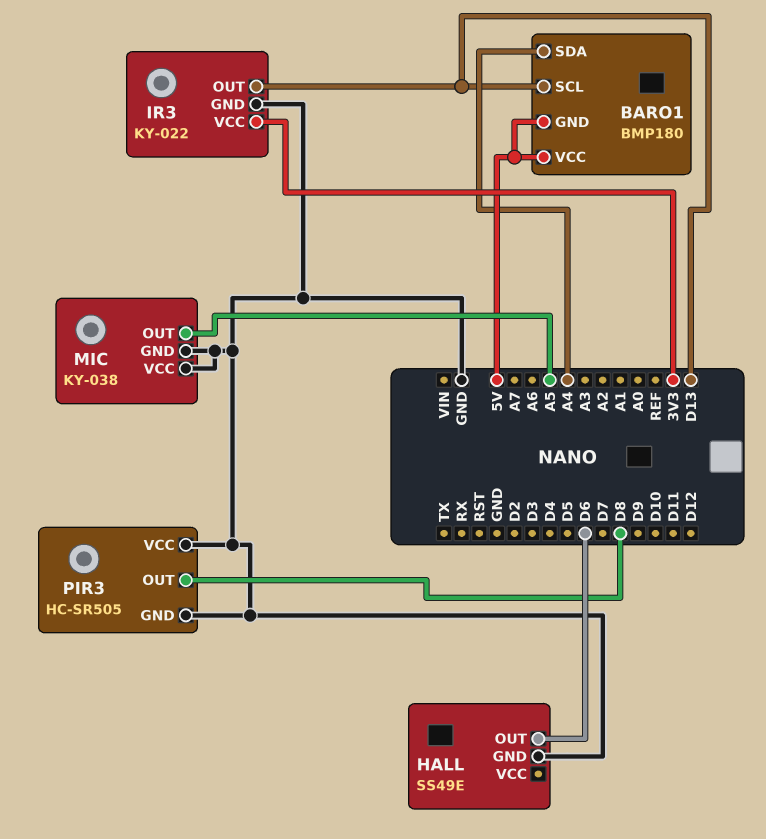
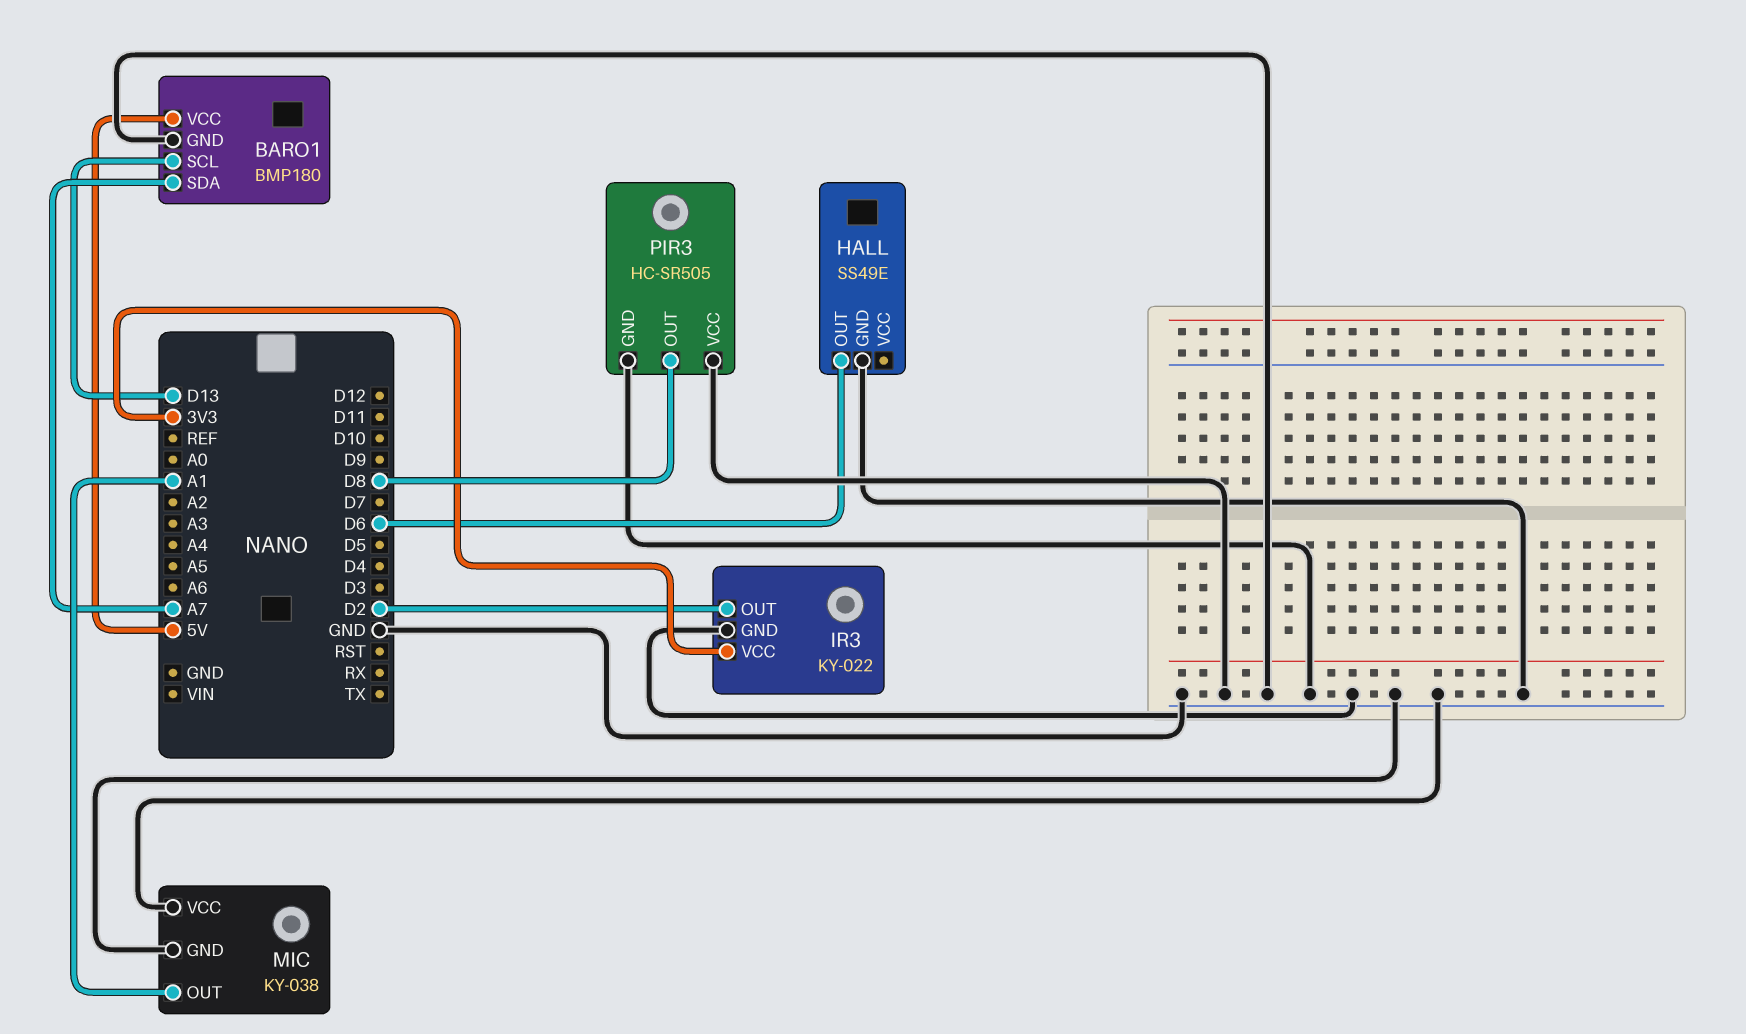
BARO1 pin GND: 5V -> GND
BARO1 pin SDA: A4 -> A7
IR3 pin OUT: D13 -> D2
MIC pin OUT: A5 -> A1

